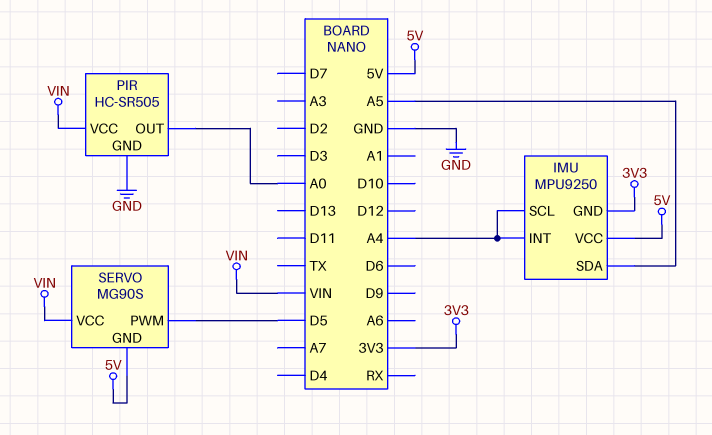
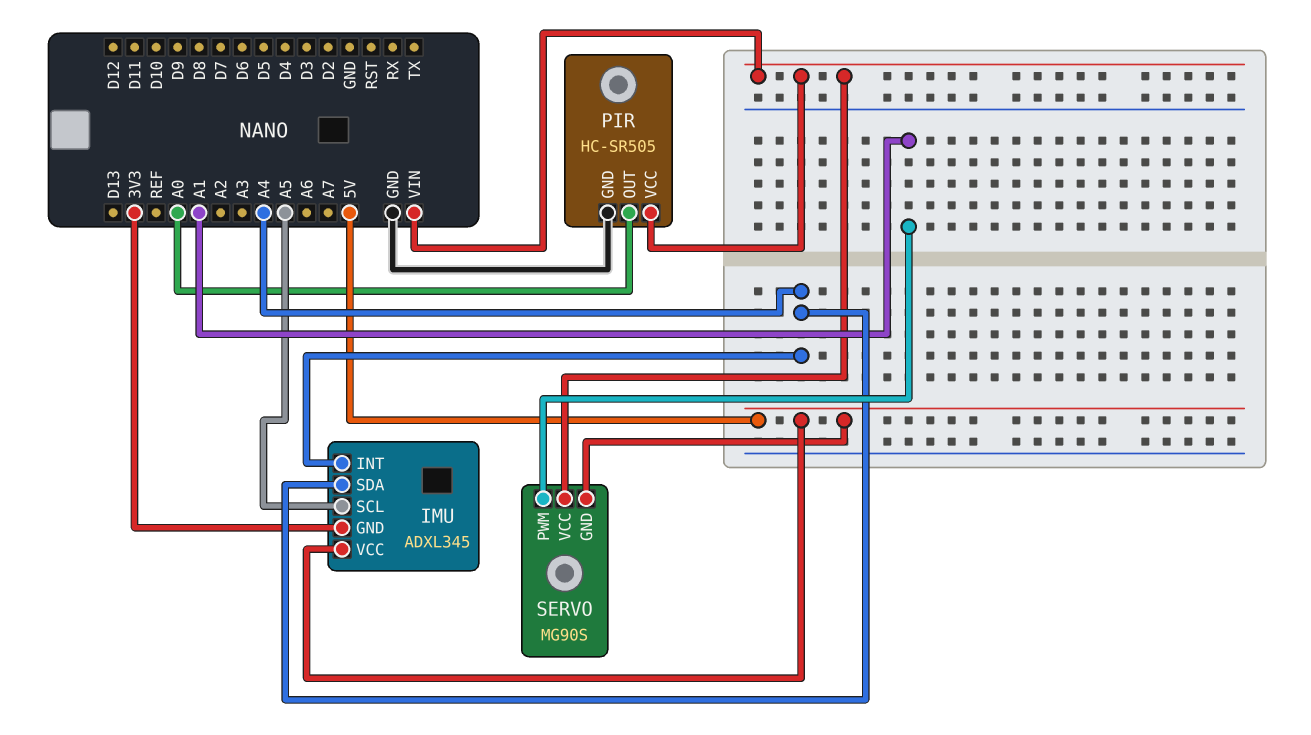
IMU: MPU9250 -> ADXL345
IMU pin SCL: A4 -> A5
IMU pin SDA: A5 -> A4
SERVO pin PWM: D5 -> A1

